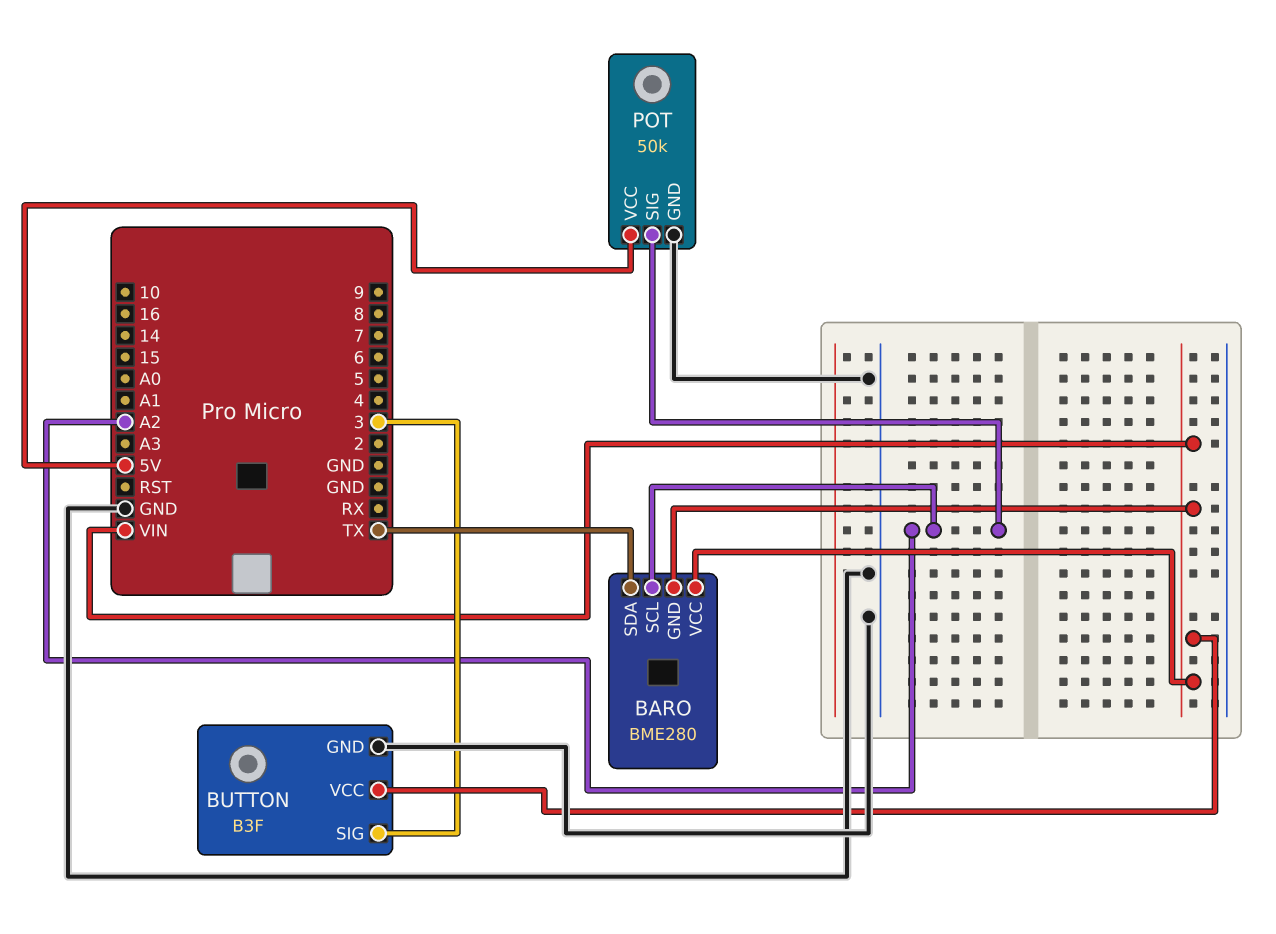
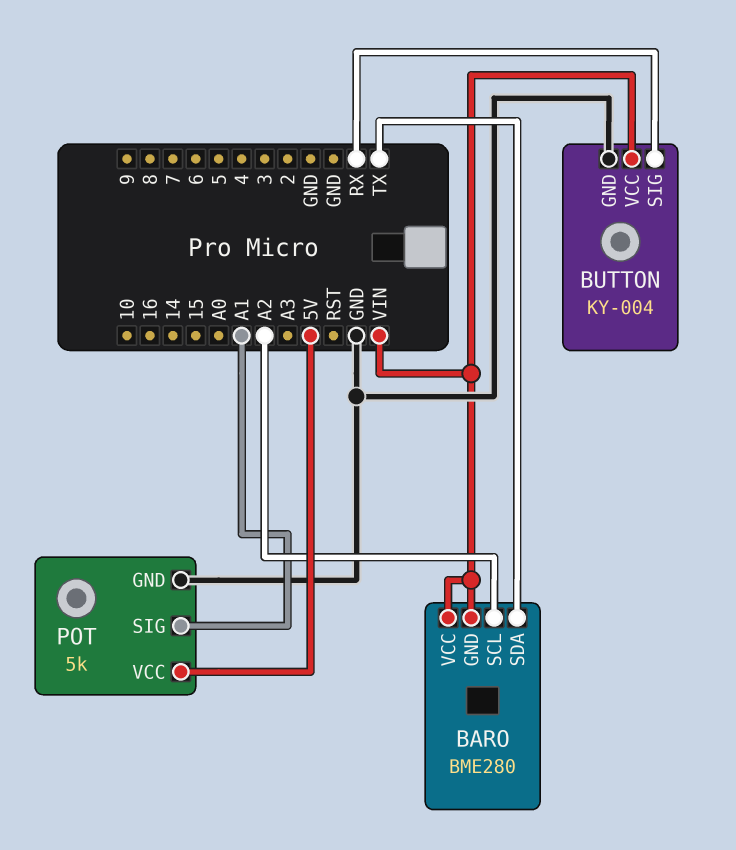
BUTTON: B3F -> KY-004
BUTTON pin SIG: 3 -> RX
POT: 50k -> 5k
POT pin SIG: A2 -> A1

